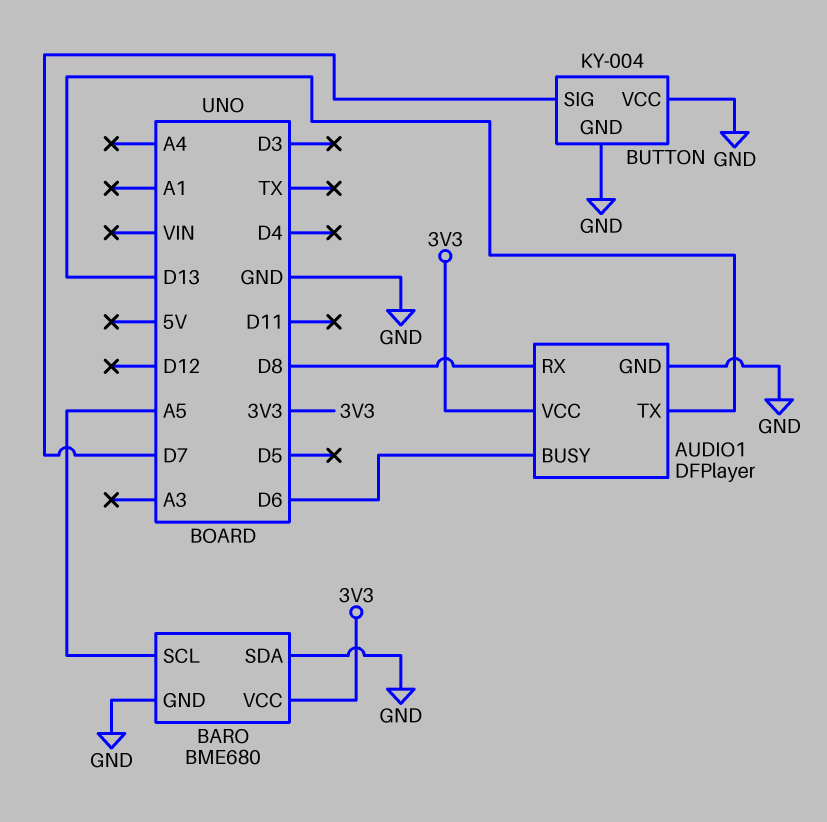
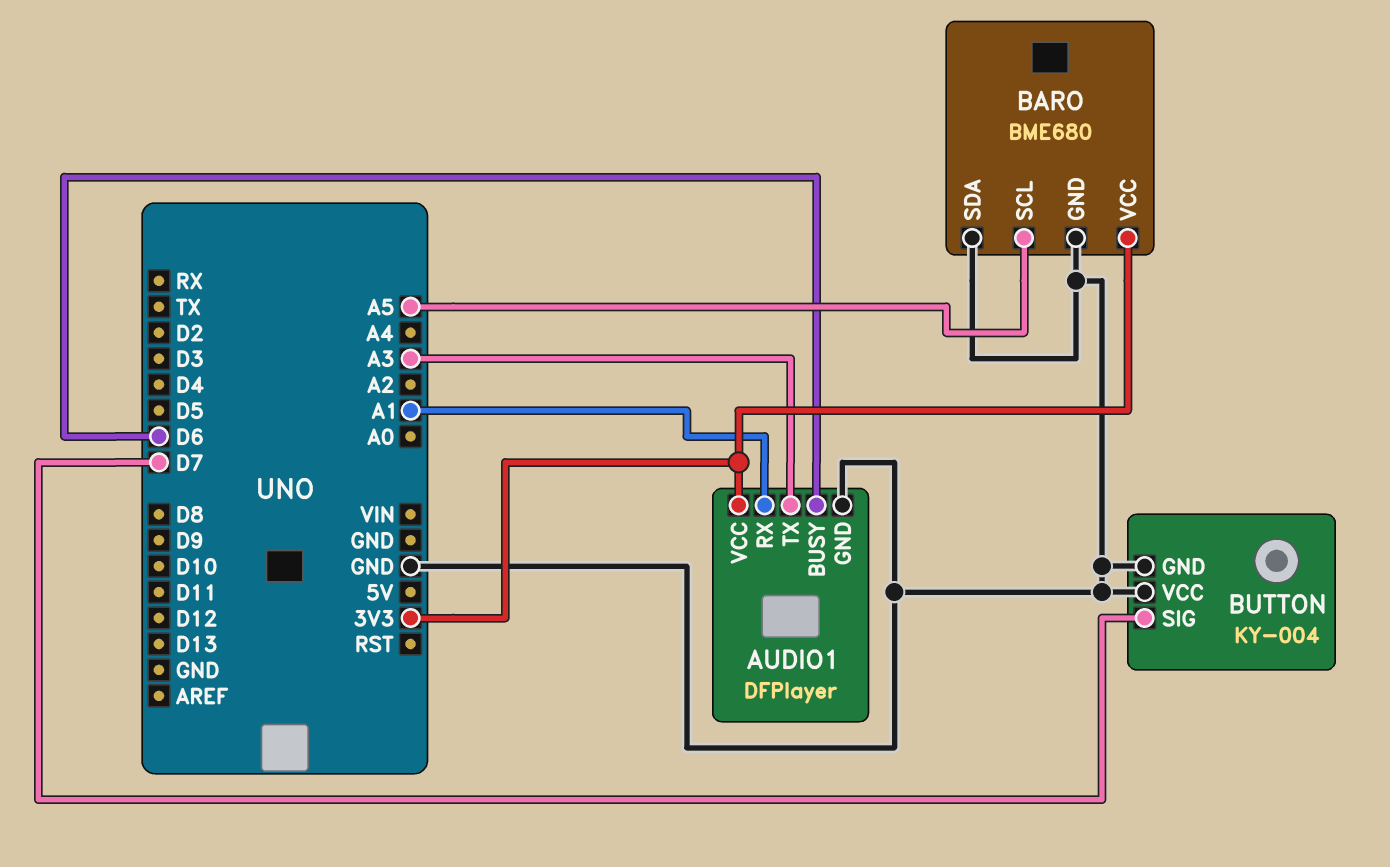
AUDIO1 pin RX: D8 -> A1
AUDIO1 pin TX: D13 -> A3

